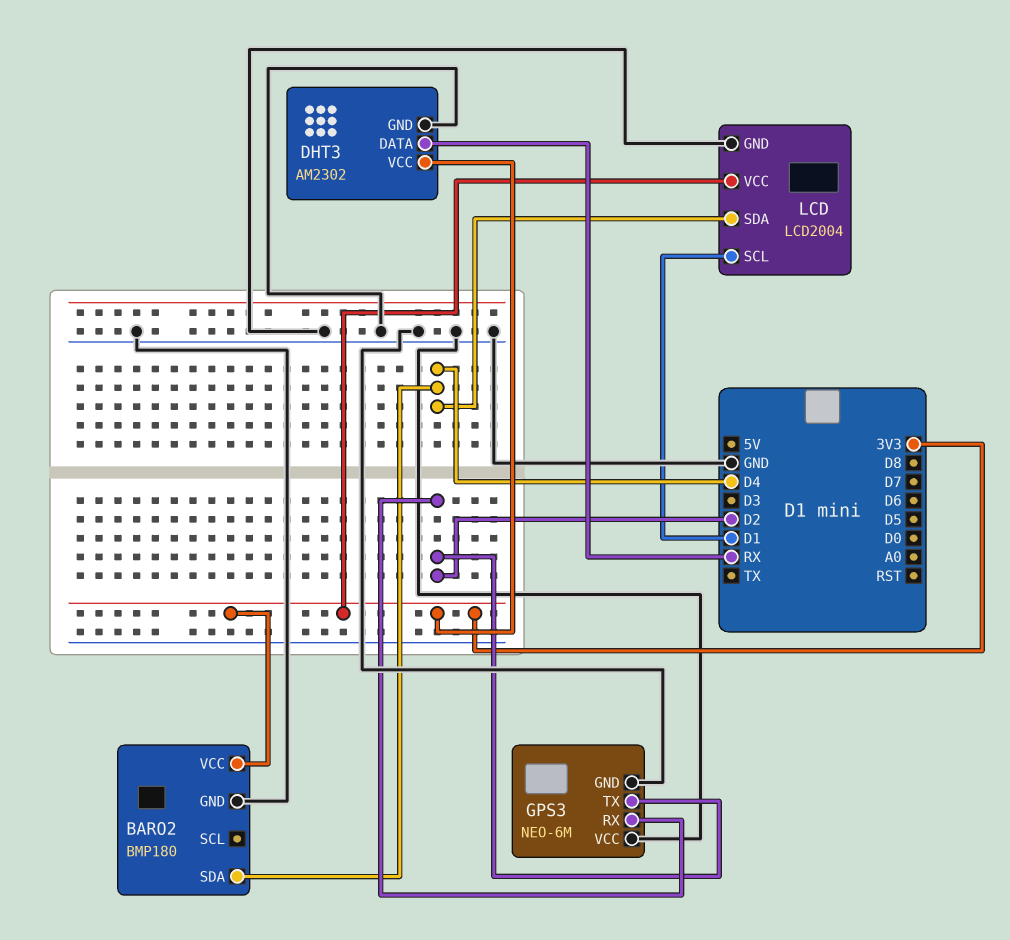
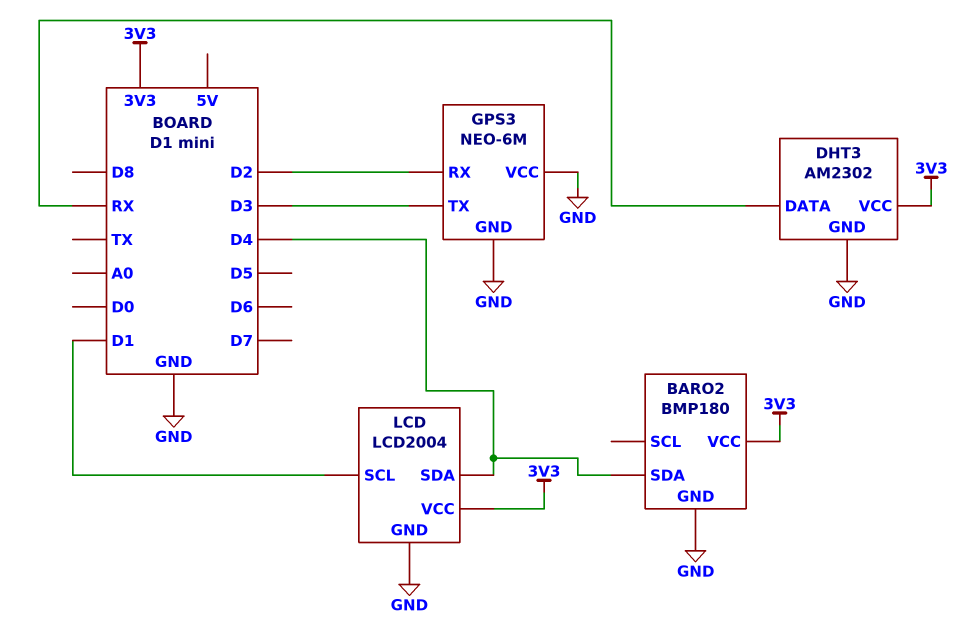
GPS3 pin TX: D2 -> D3

